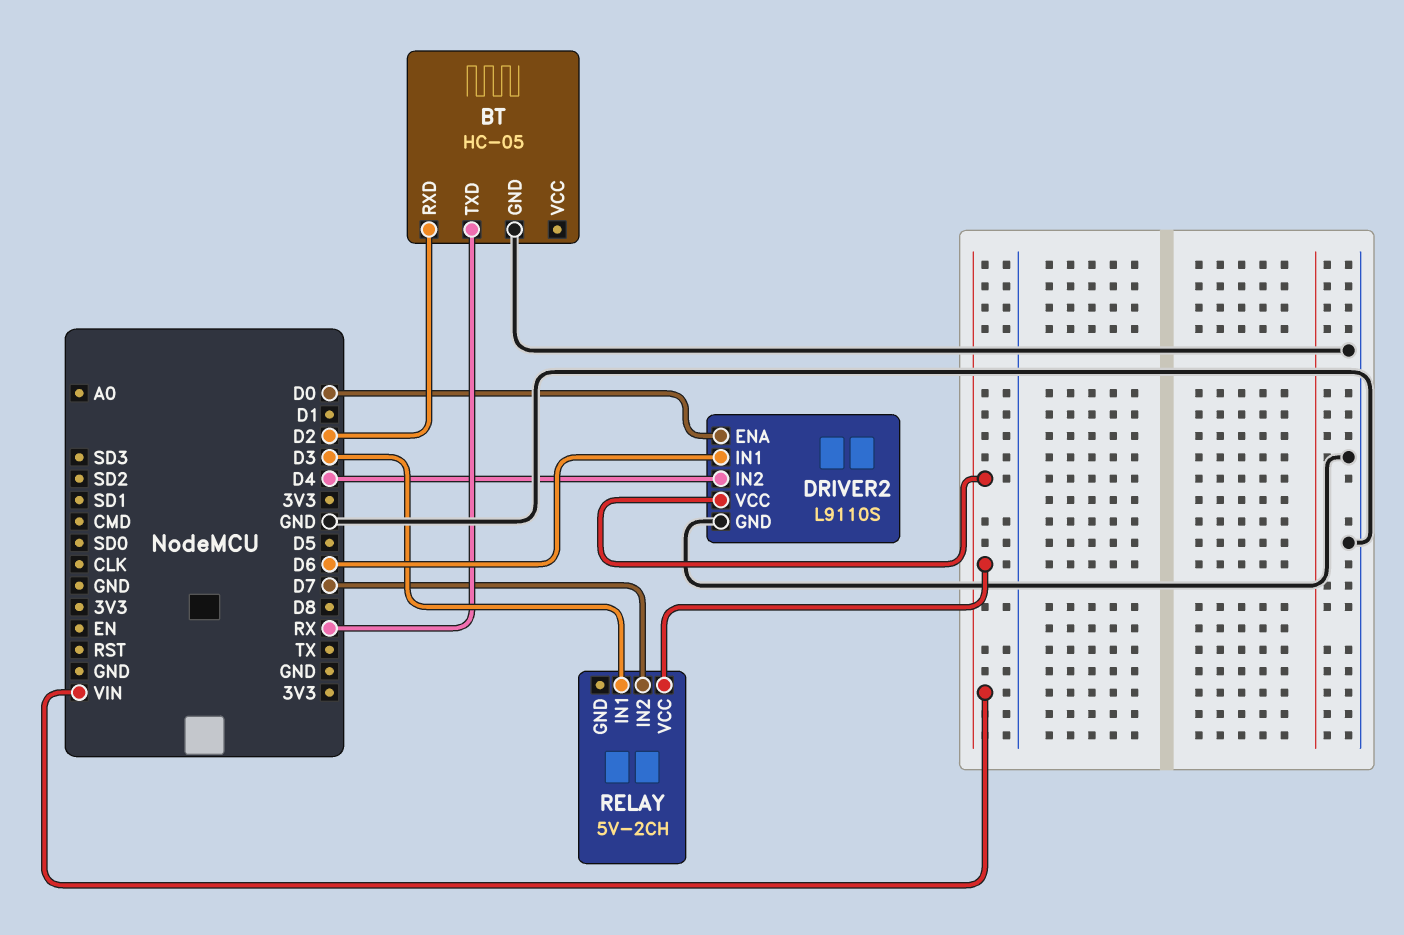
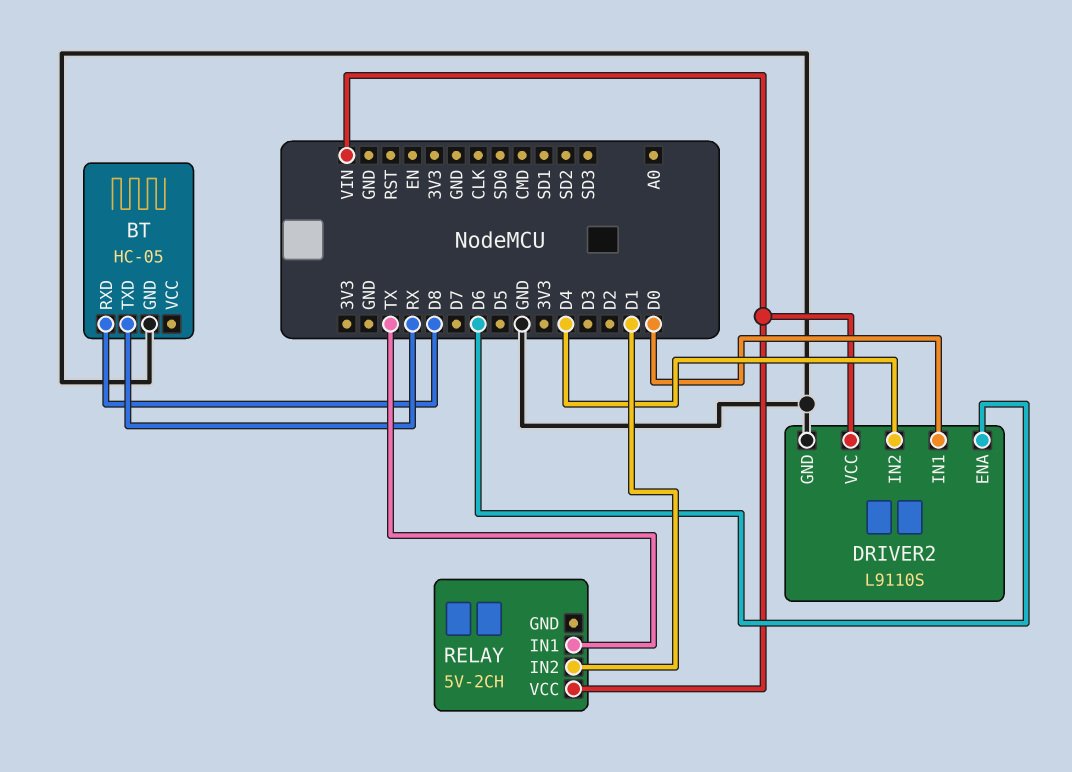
BT pin RXD: D2 -> D8
DRIVER2 pin ENA: D0 -> D6
DRIVER2 pin IN1: D6 -> D0
RELAY pin IN1: D3 -> TX
RELAY pin IN2: D7 -> D1

